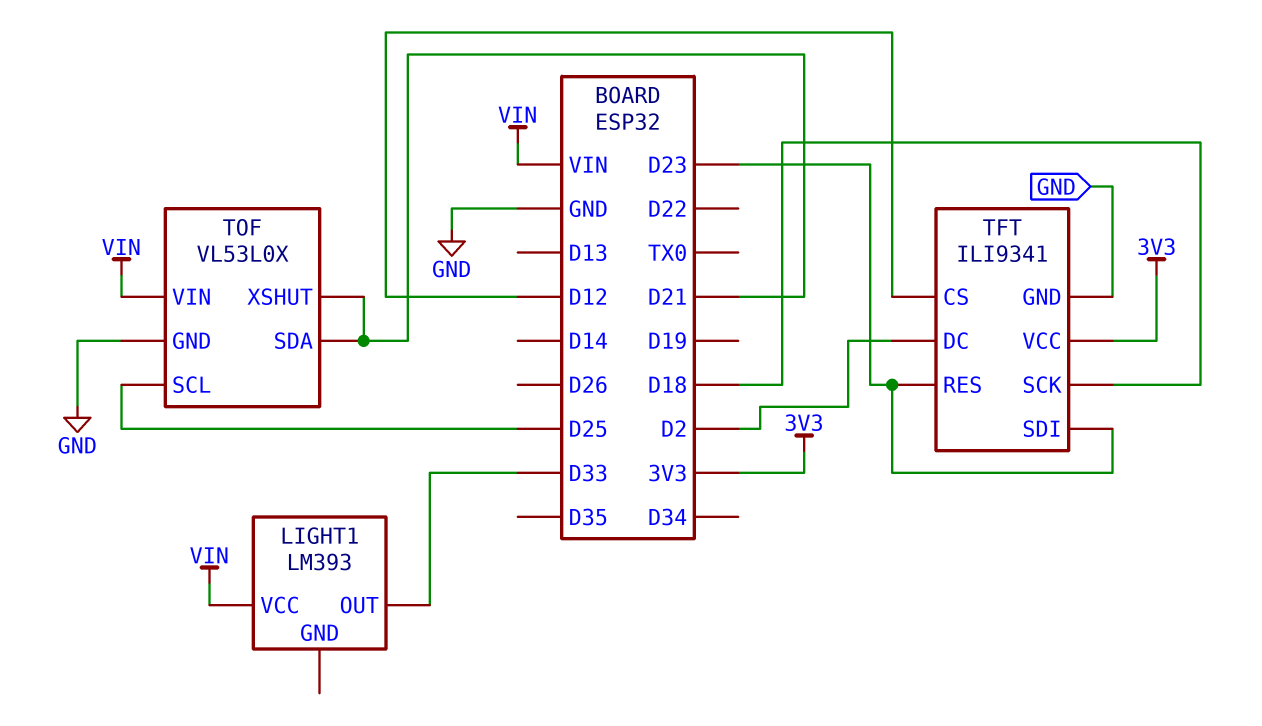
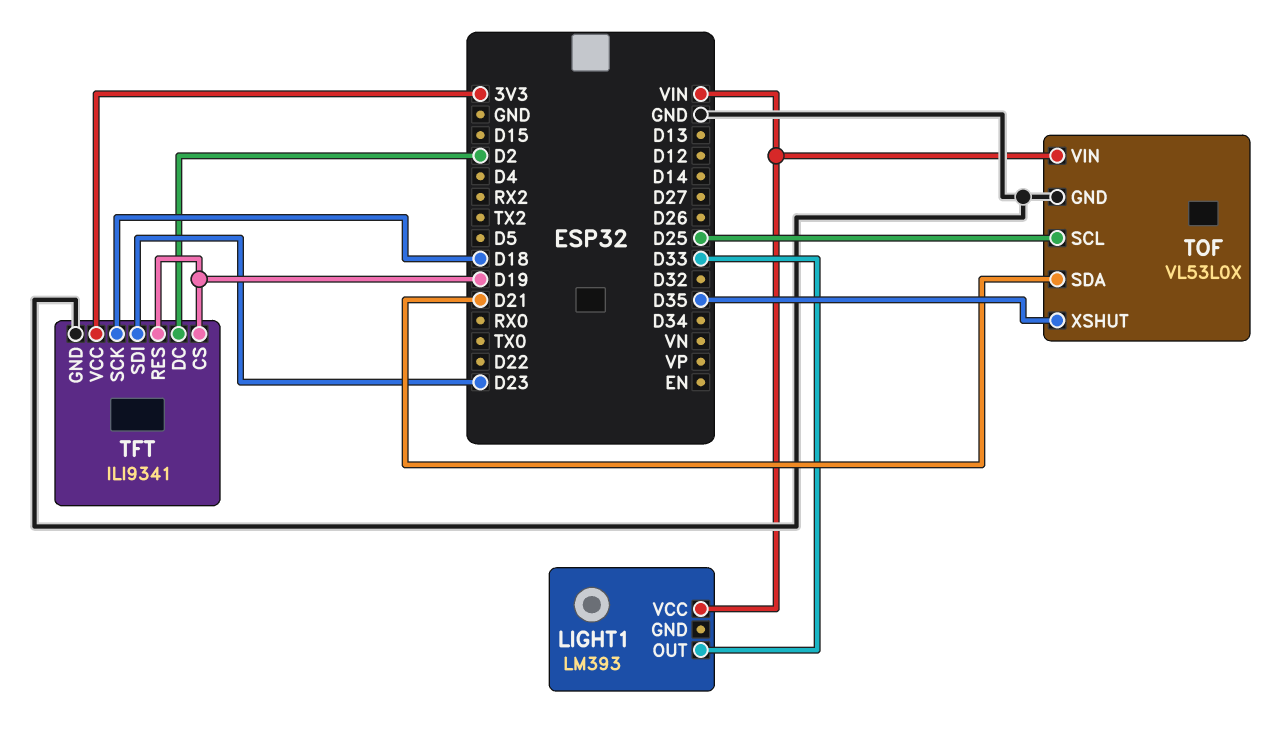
TFT pin CS: D12 -> D19
TFT pin RES: D23 -> D19
TOF pin XSHUT: D21 -> D35

